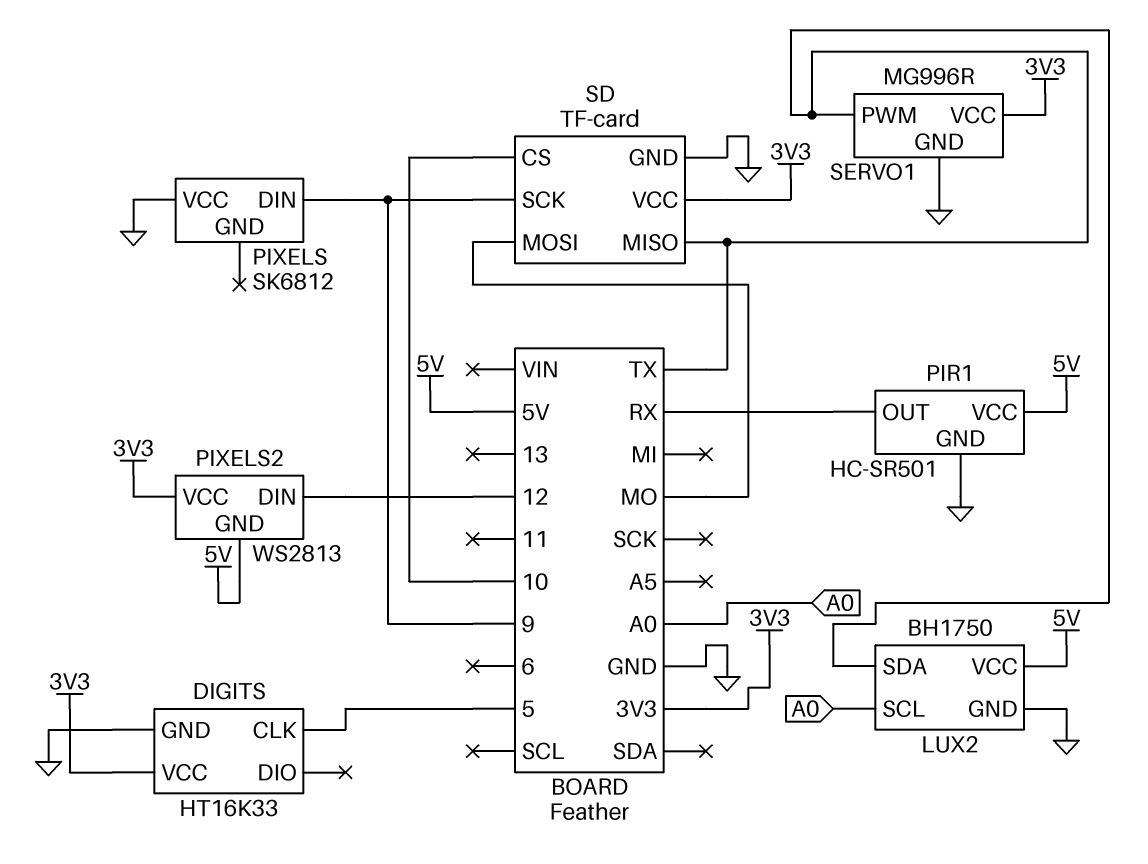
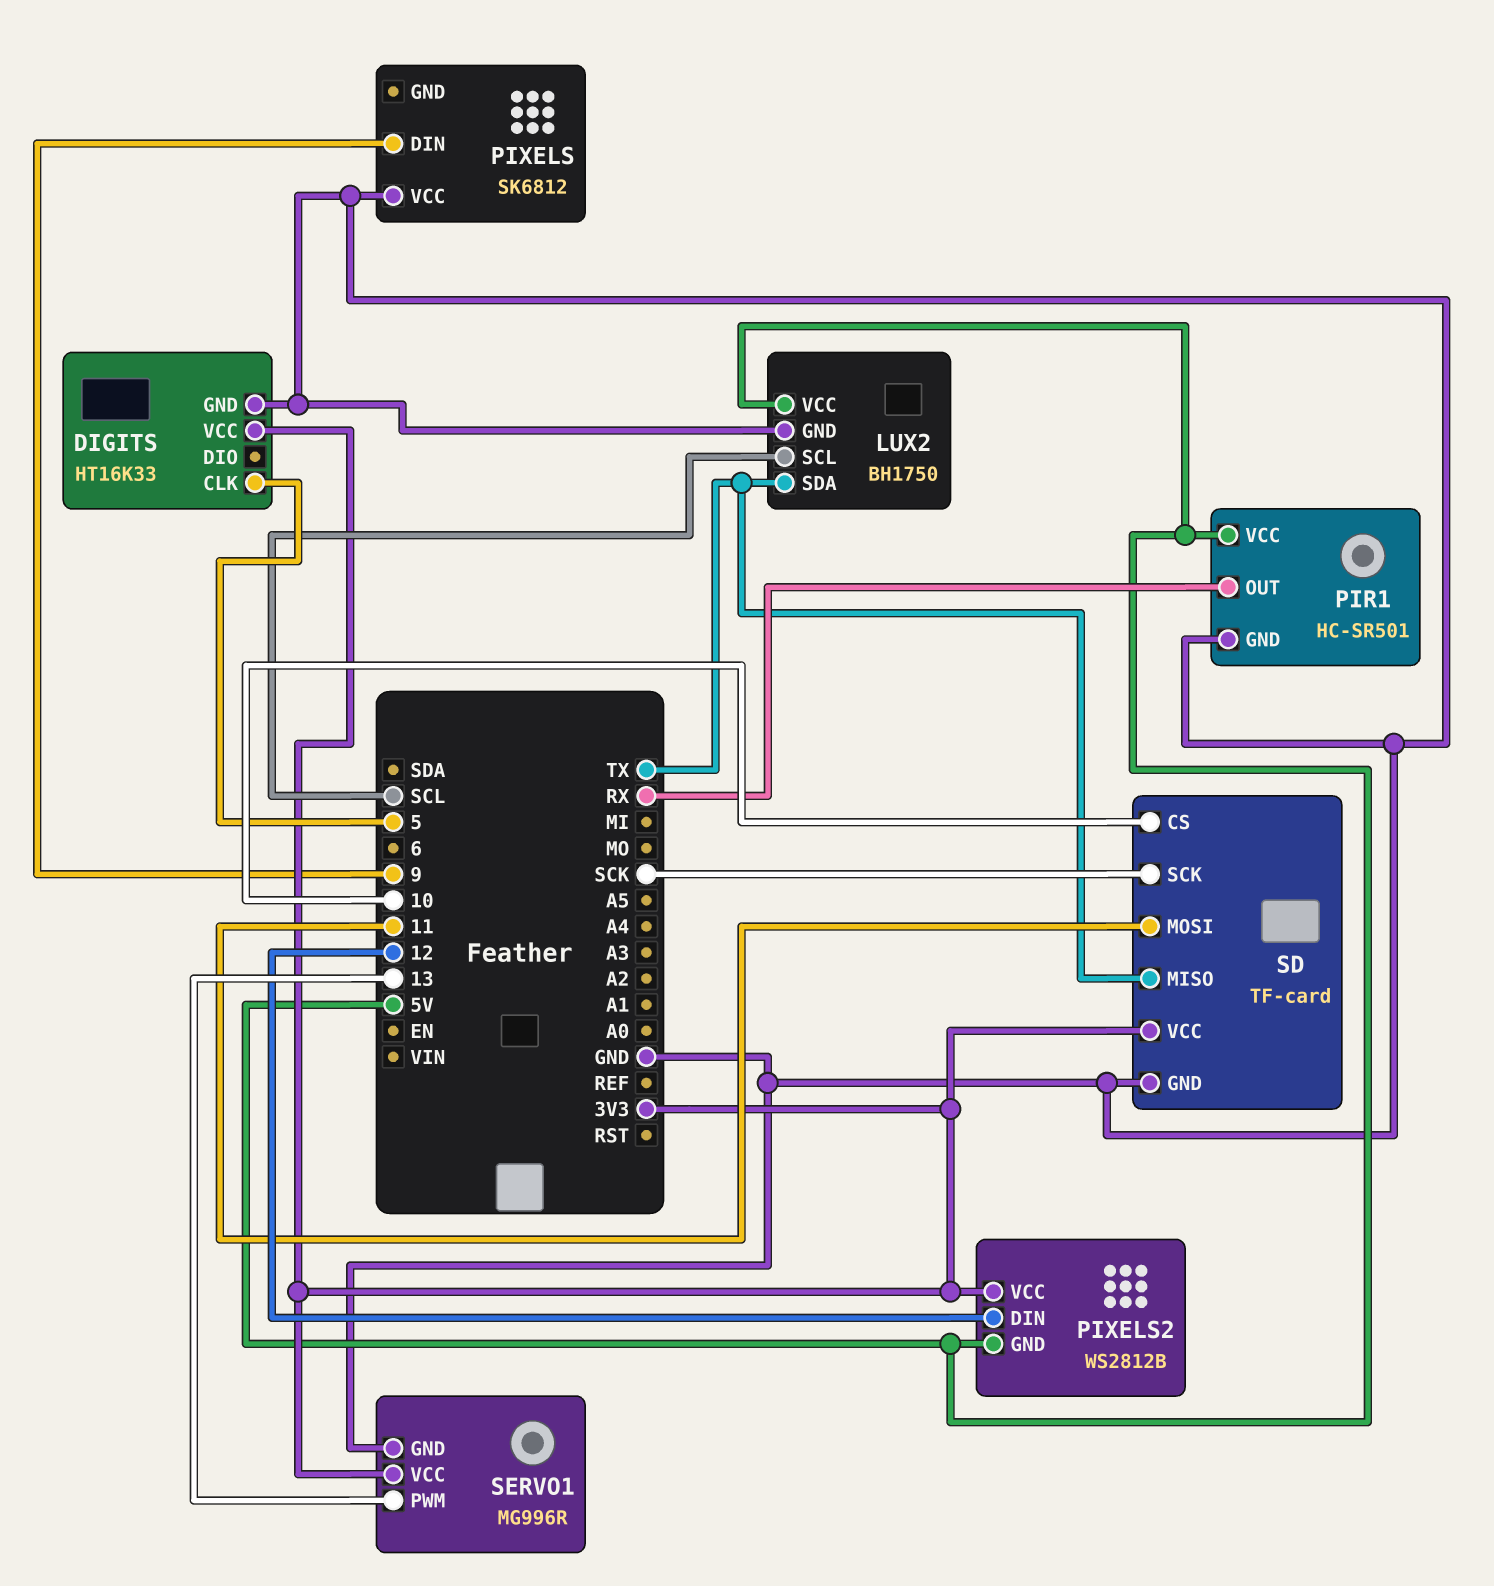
LUX2 pin SCL: A0 -> SCL
PIXELS2: WS2813 -> WS2812B
SD pin MOSI: MO -> 11
SD pin SCK: 9 -> SCK
SERVO1 pin PWM: TX -> 13

